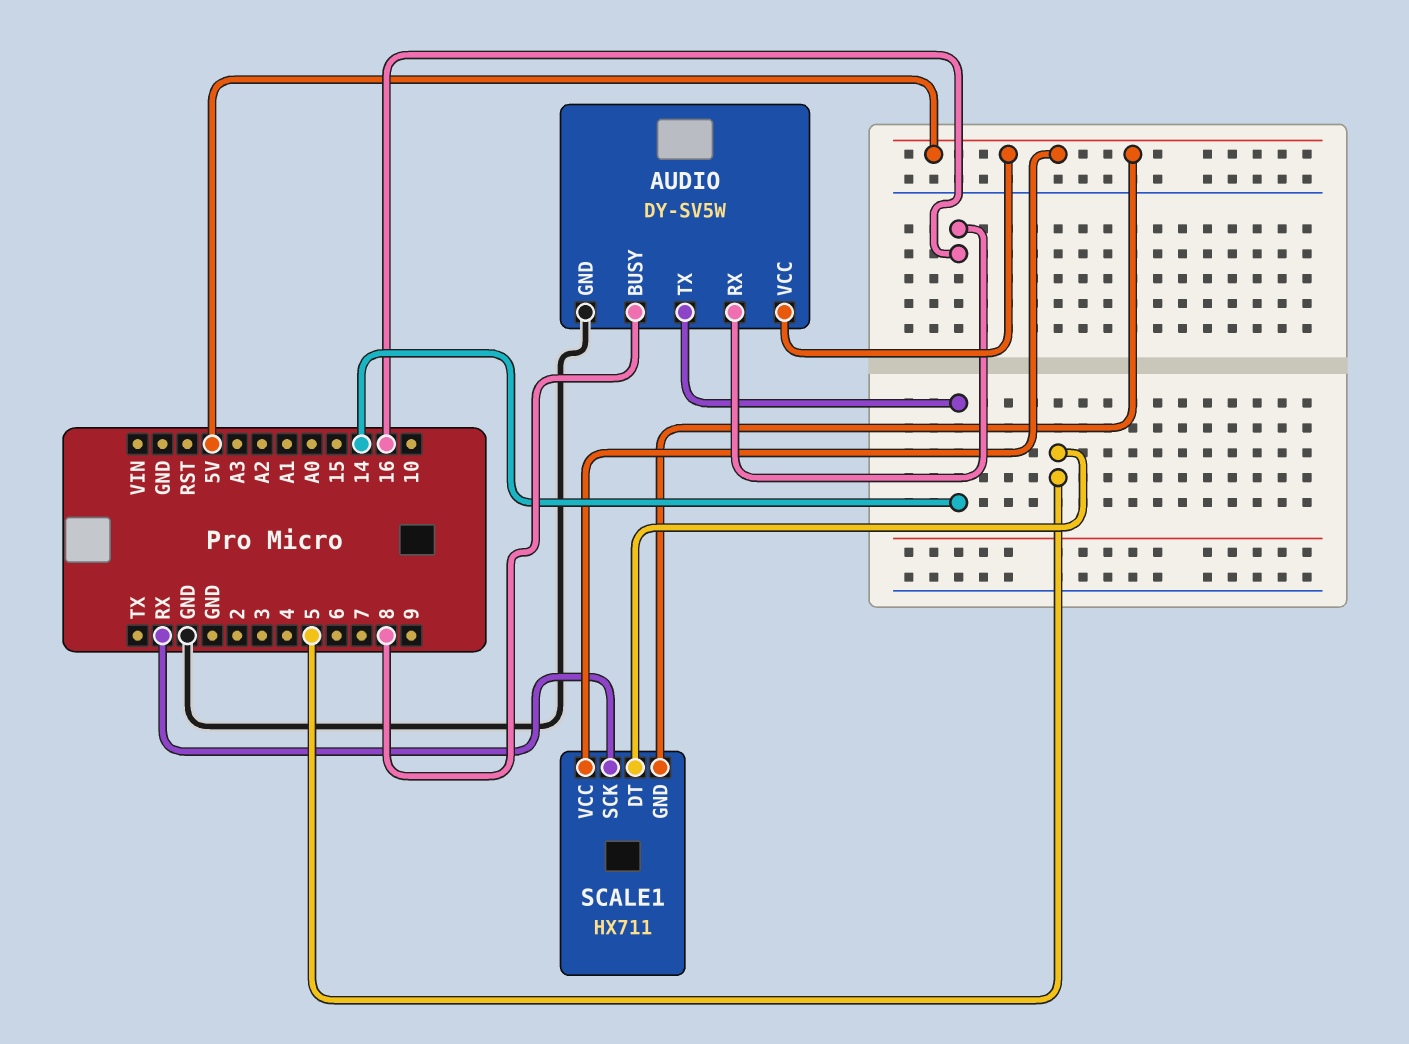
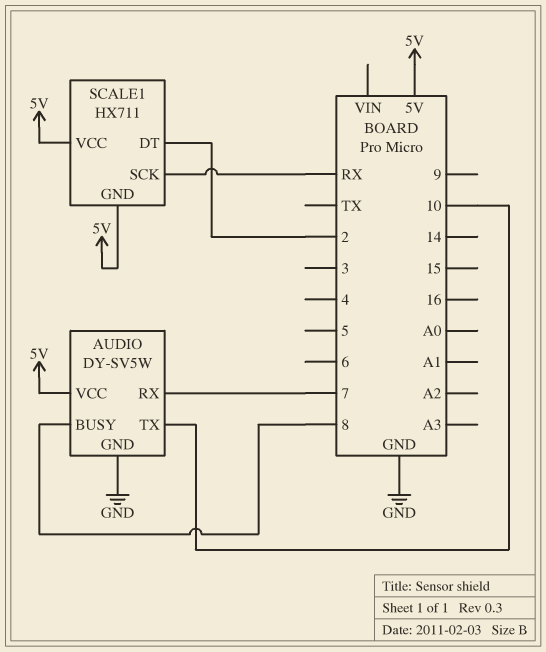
AUDIO pin RX: 16 -> 7
AUDIO pin TX: 14 -> 10
SCALE1 pin DT: 5 -> 2

